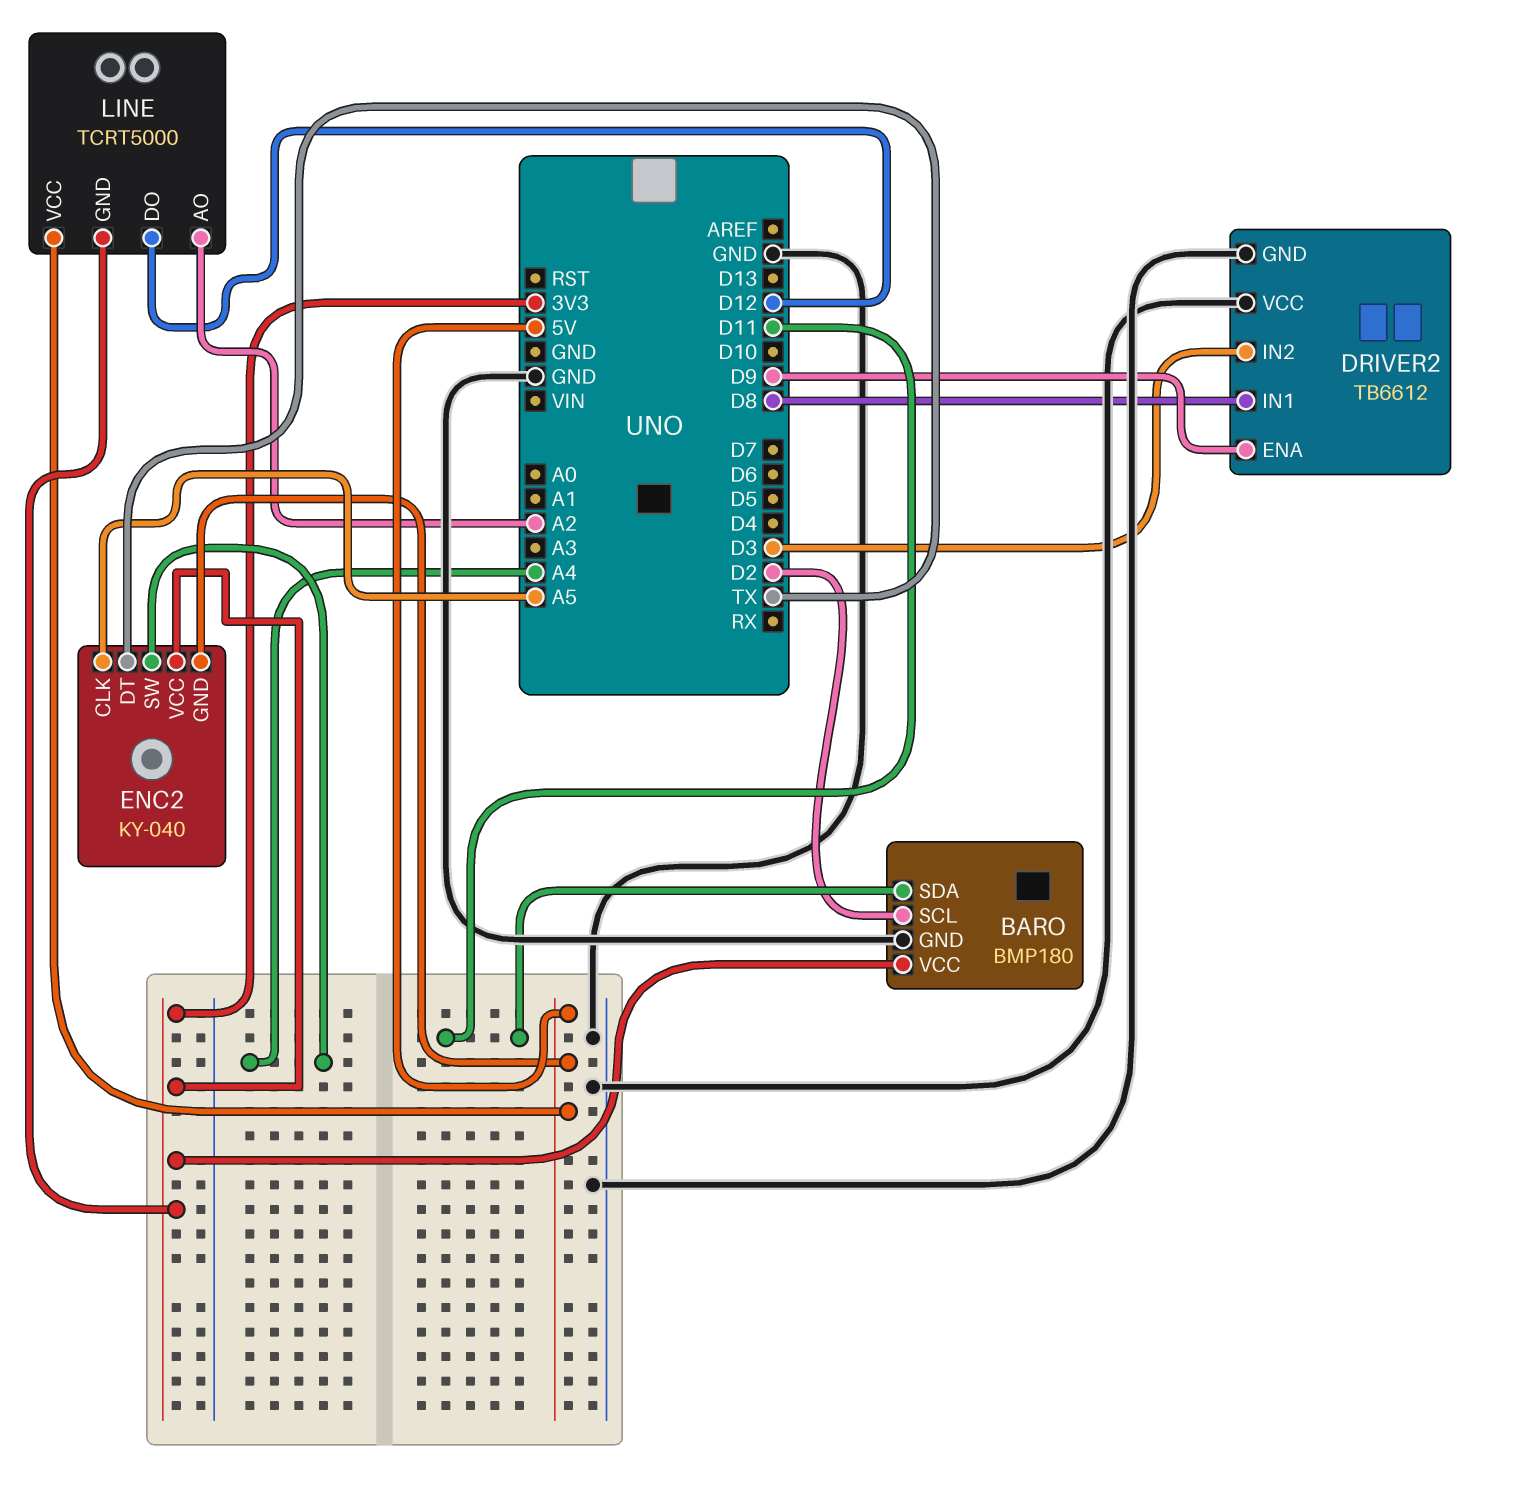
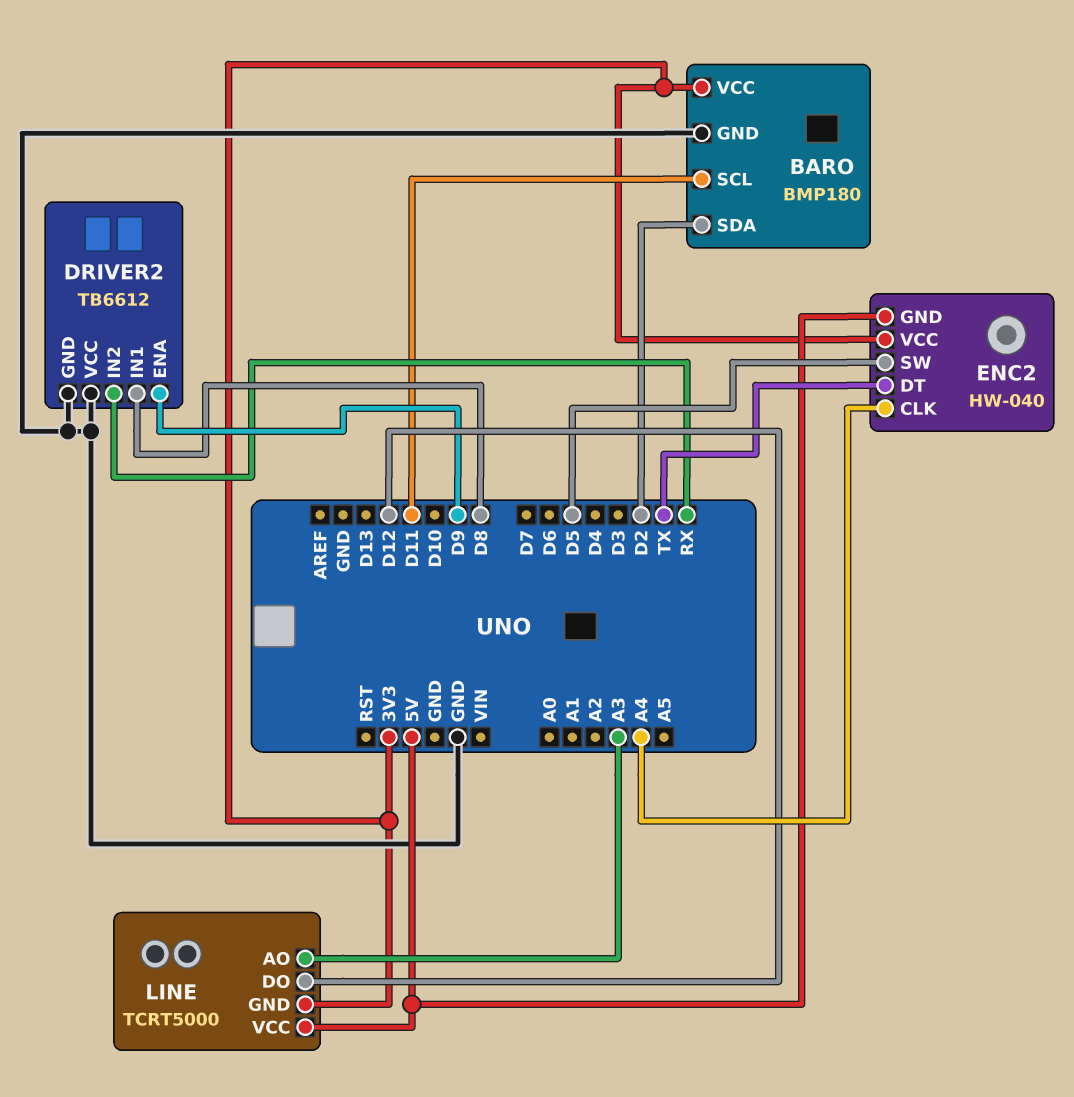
BARO pin SCL: D2 -> D11
BARO pin SDA: D11 -> D2
DRIVER2 pin IN2: D3 -> RX
ENC2: KY-040 -> HW-040
ENC2 pin CLK: A5 -> A4
ENC2 pin SW: A4 -> D5
LINE pin AO: A2 -> A3

